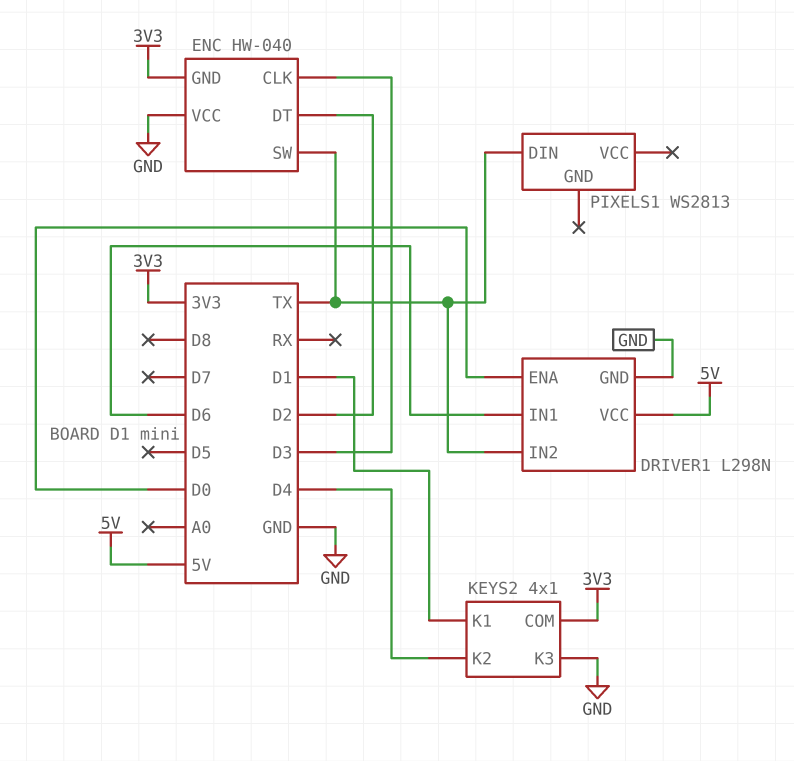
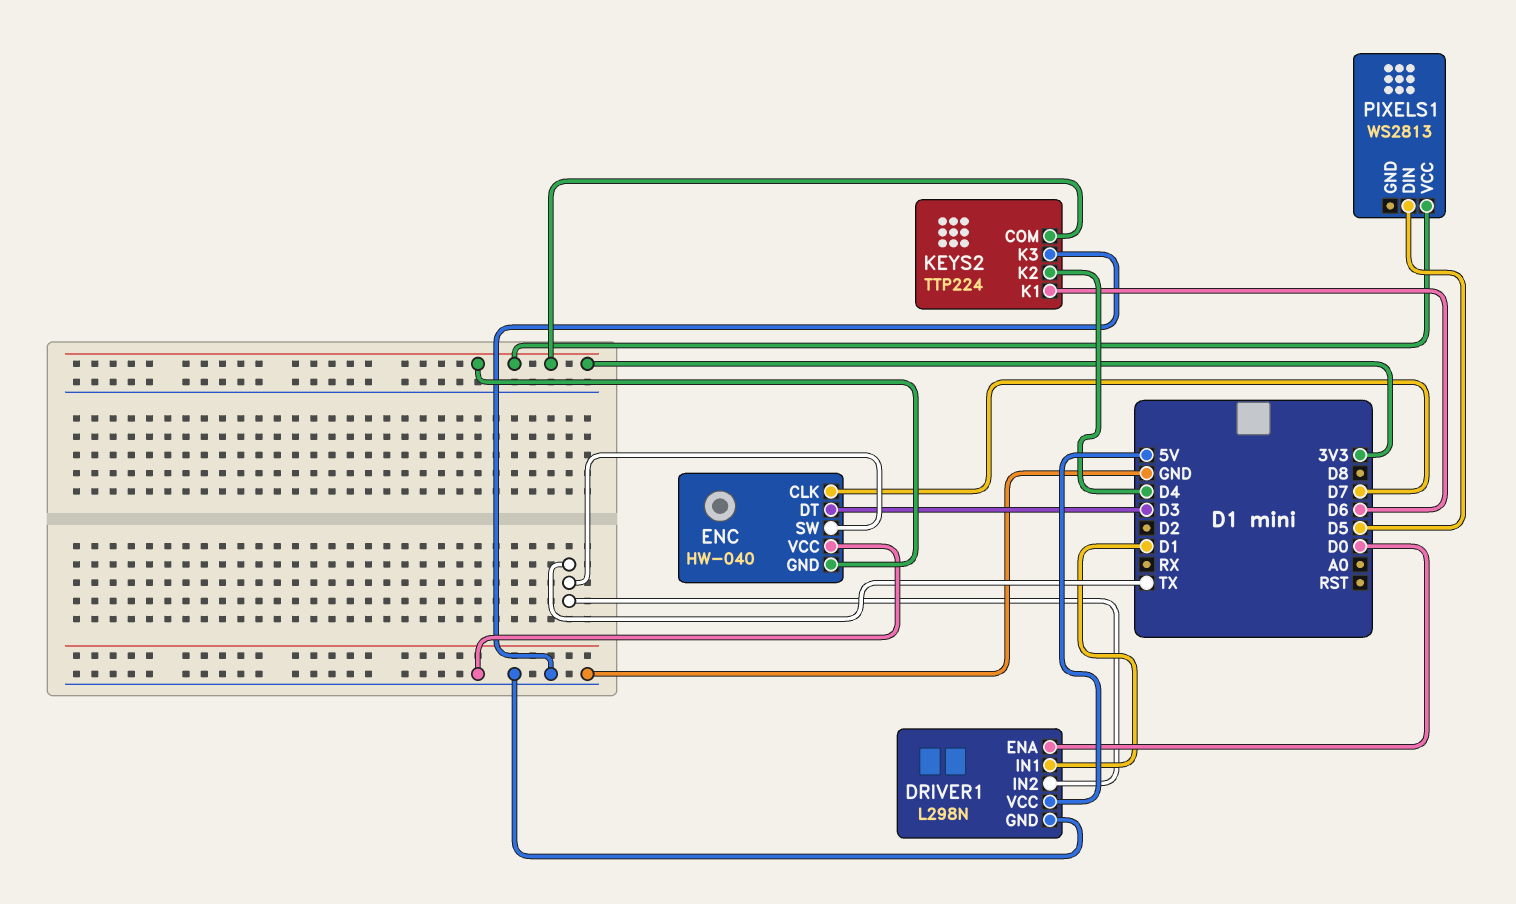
DRIVER1 pin IN1: D6 -> D1
ENC pin CLK: D3 -> D7
ENC pin DT: D2 -> D3
KEYS2: 4x1 -> TTP224
KEYS2 pin K1: D1 -> D6
PIXELS1 pin DIN: TX -> D5
PIXELS1 pin VCC: none -> 3V3

